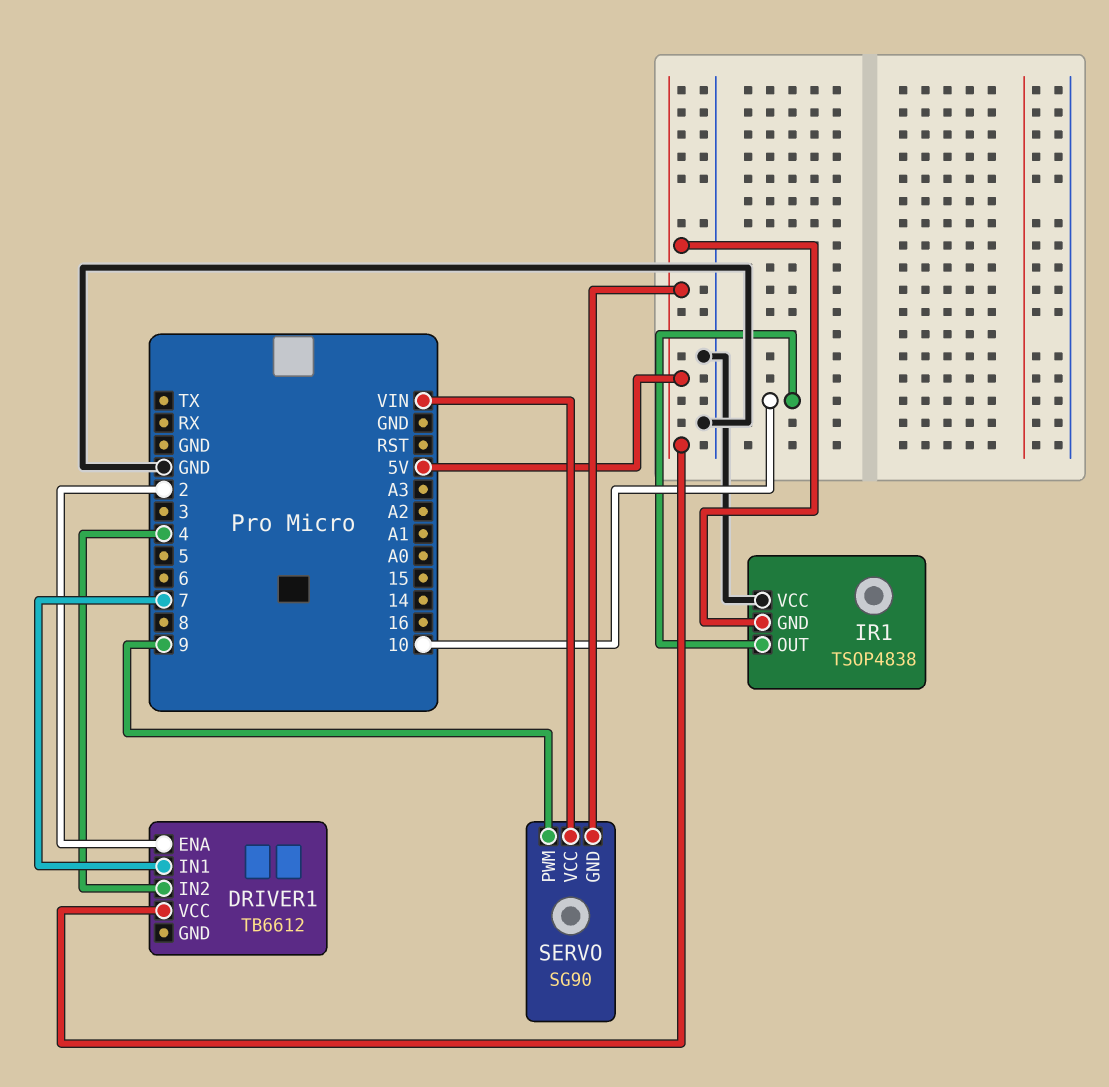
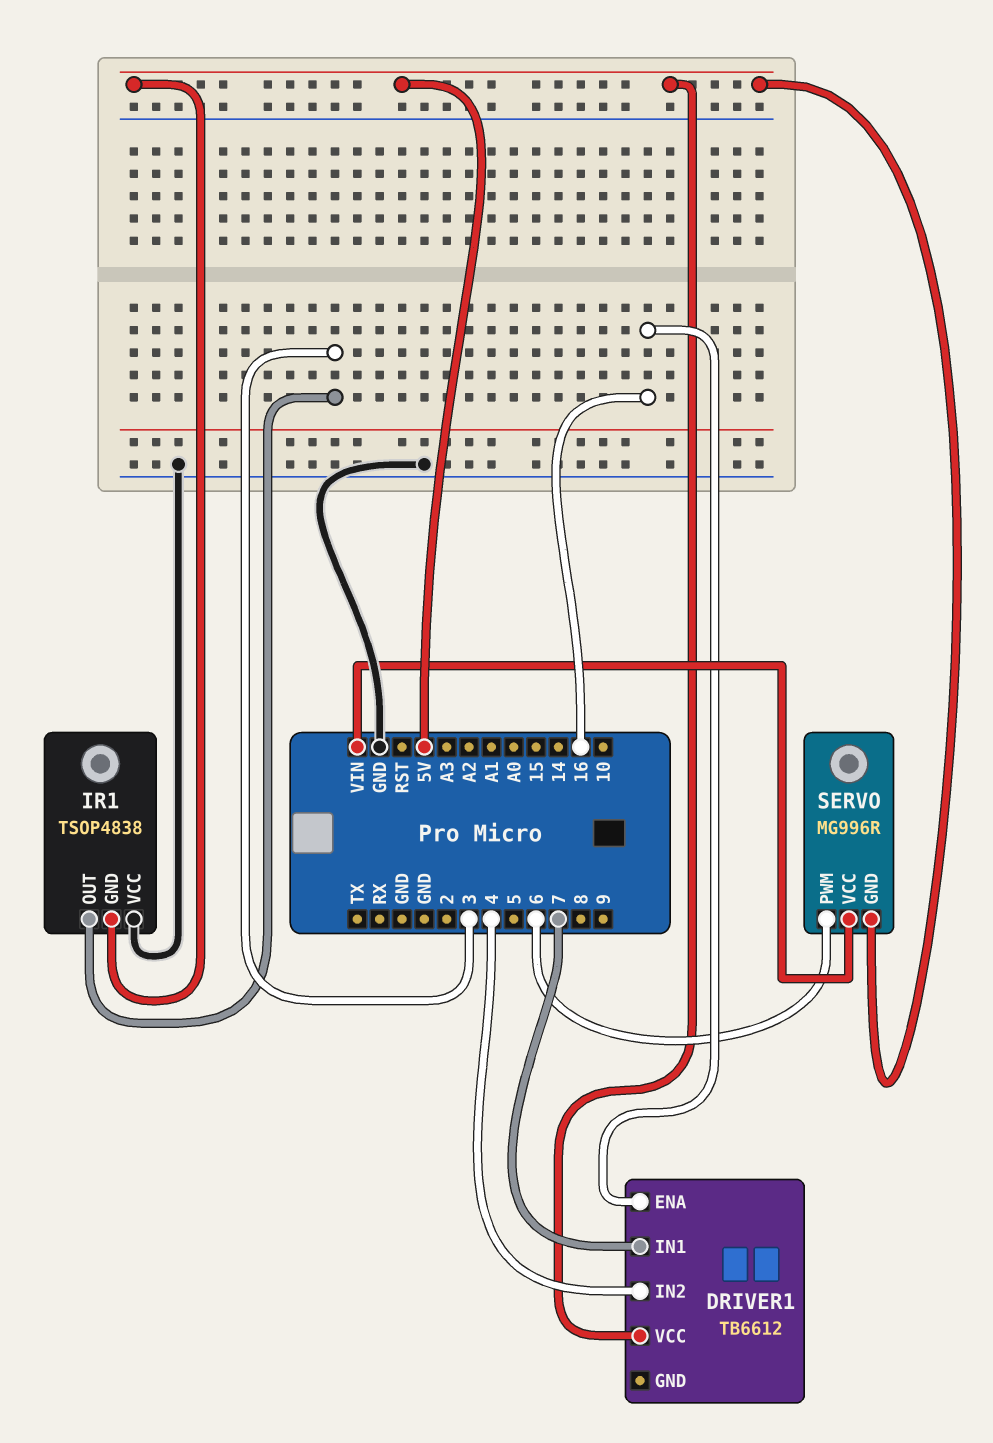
DRIVER1 pin ENA: 2 -> 16
IR1 pin OUT: 10 -> 3
SERVO: SG90 -> MG996R
SERVO pin PWM: 9 -> 6

